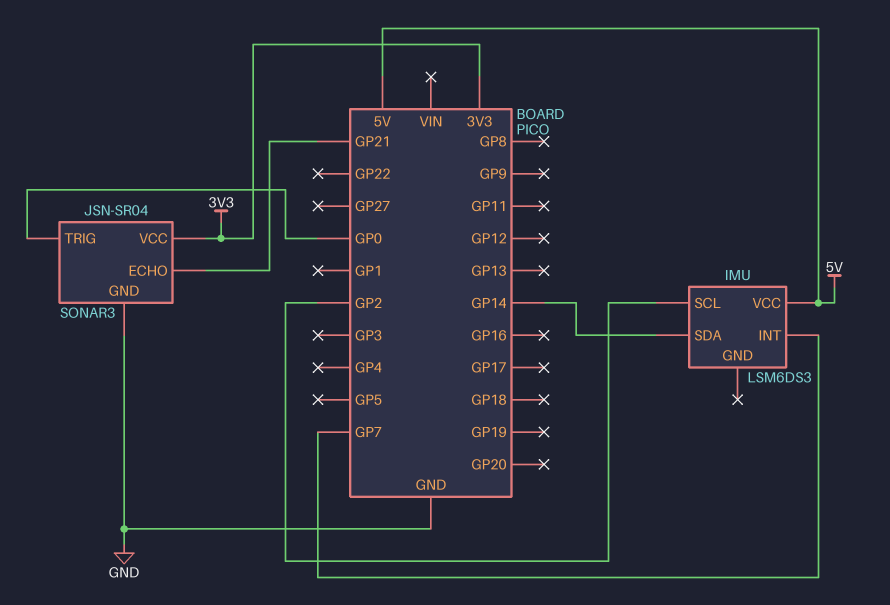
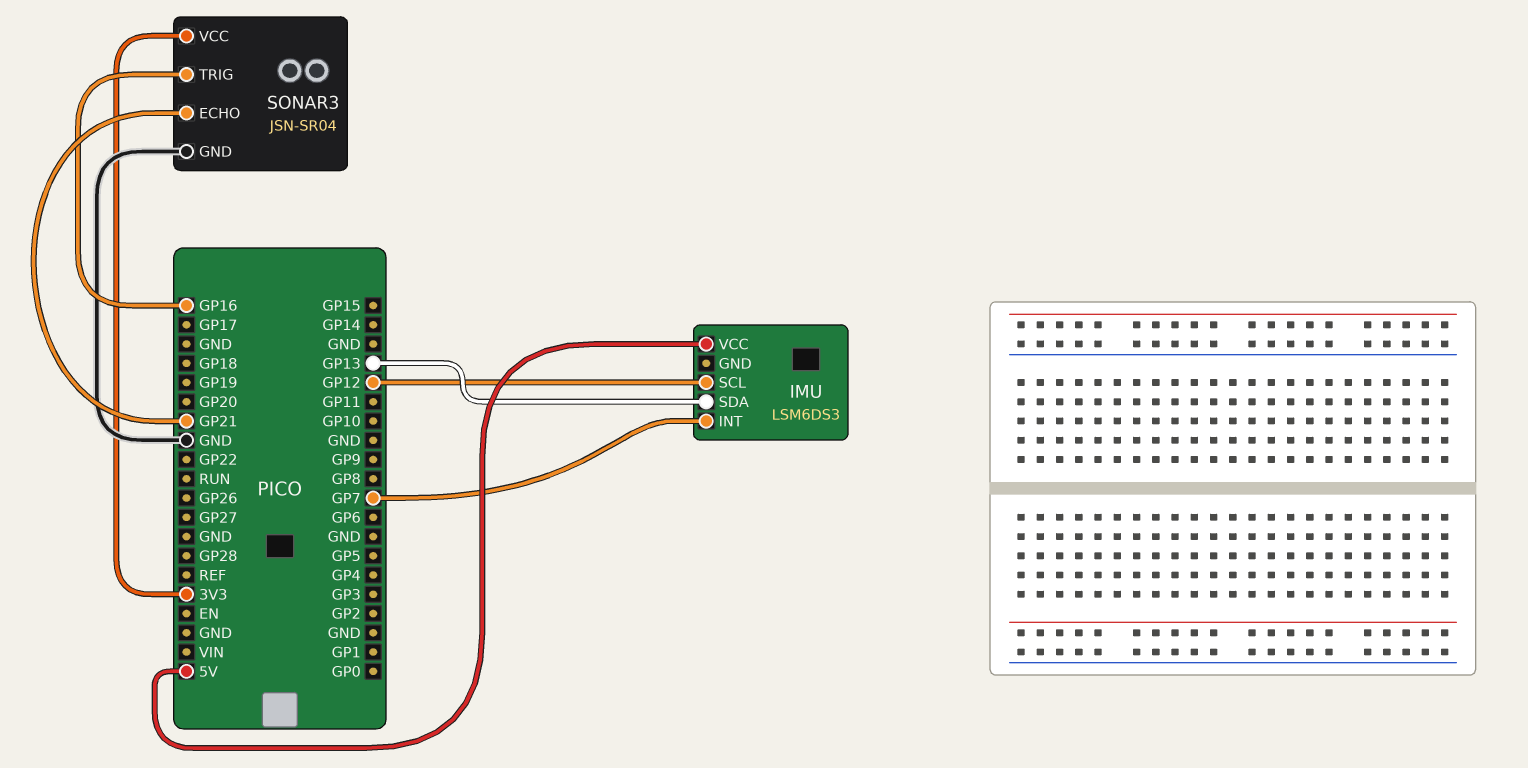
IMU pin SCL: GP2 -> GP12
IMU pin SDA: GP14 -> GP13
SONAR3 pin TRIG: GP0 -> GP16

